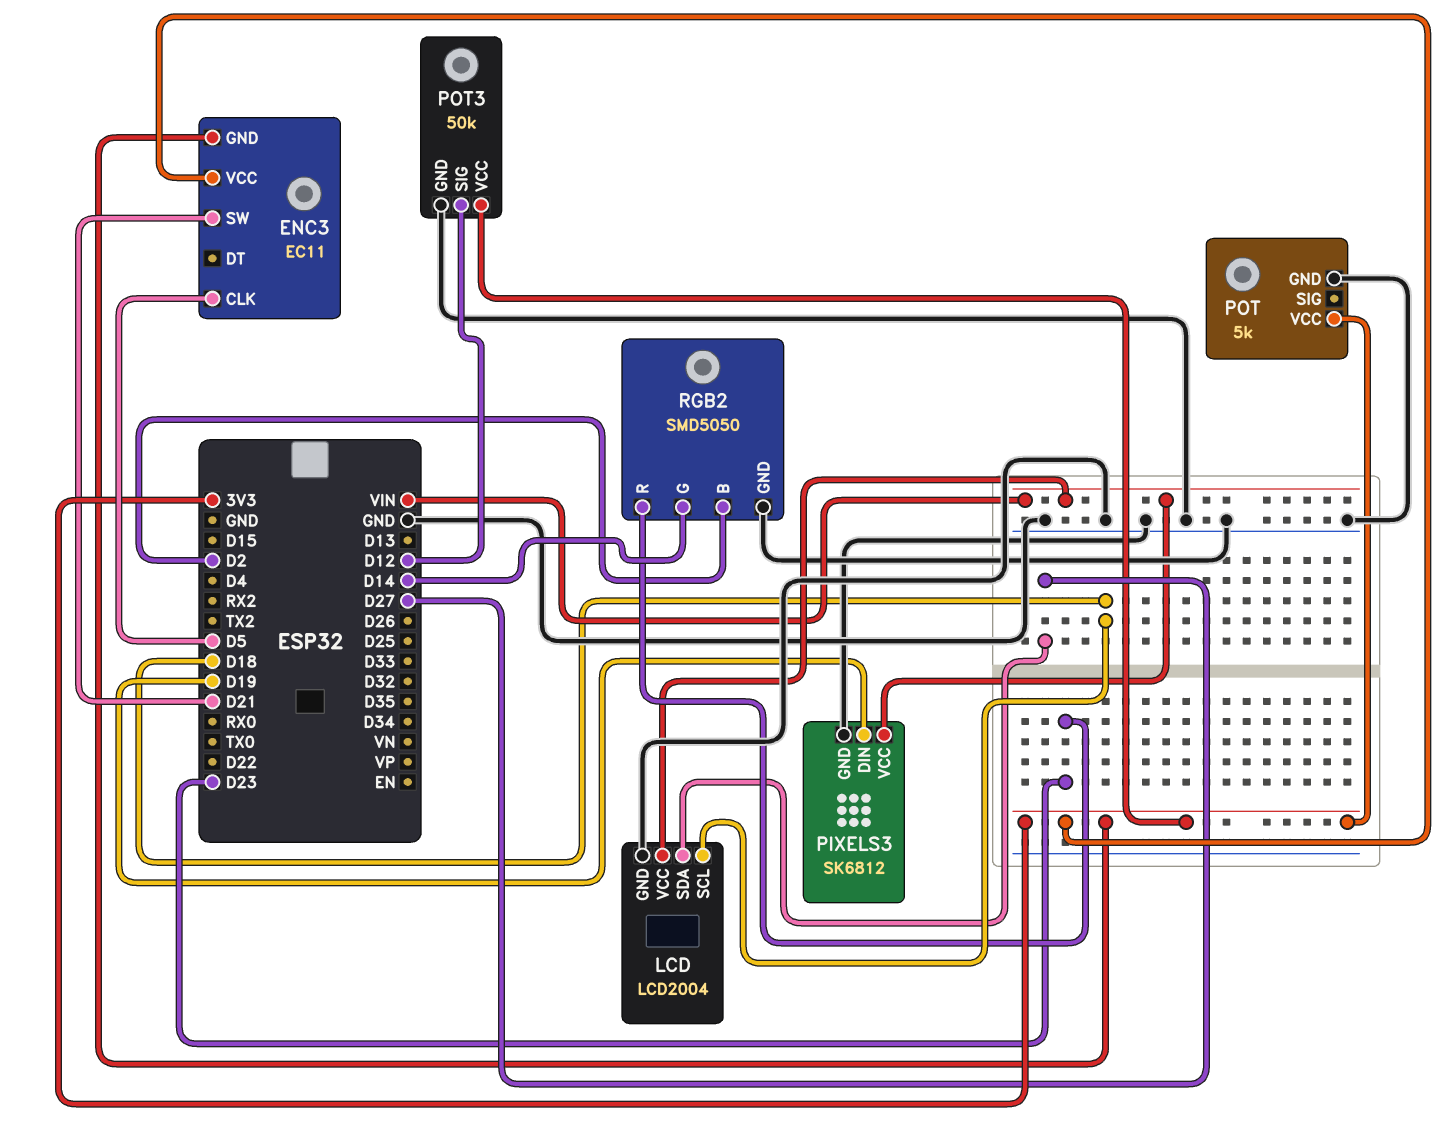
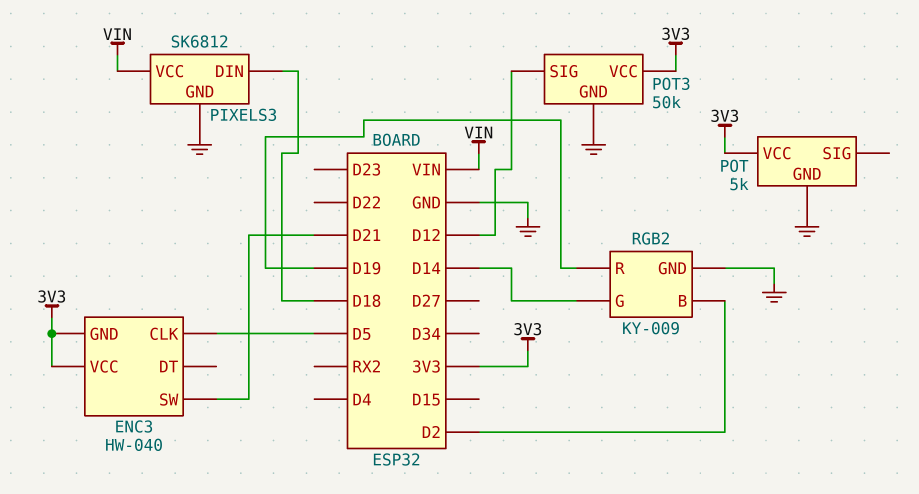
ENC3: EC11 -> HW-040
LCD: LCD2004 -> none
LCD pin GND: GND -> none
LCD pin SCL: D18 -> none
LCD pin SDA: D27 -> none
LCD pin VCC: VIN -> none
PIXELS3 pin DIN: D19 -> D18
RGB2: SMD5050 -> KY-009
RGB2 pin R: D23 -> D19

